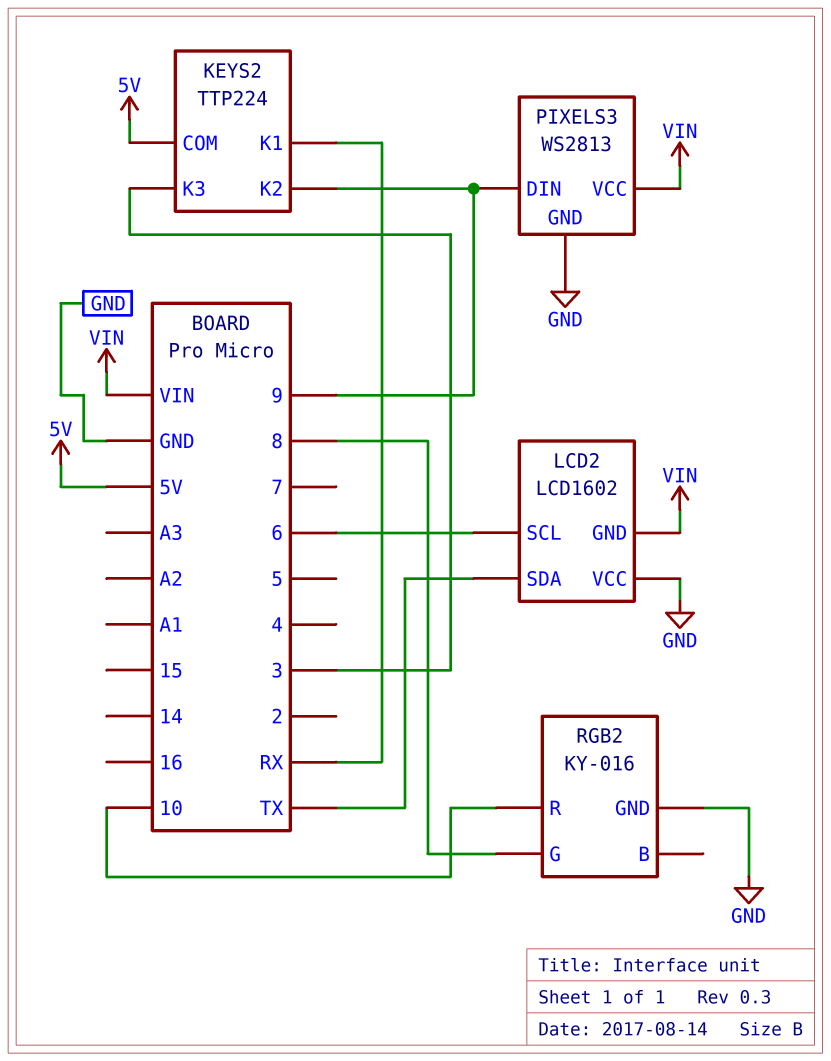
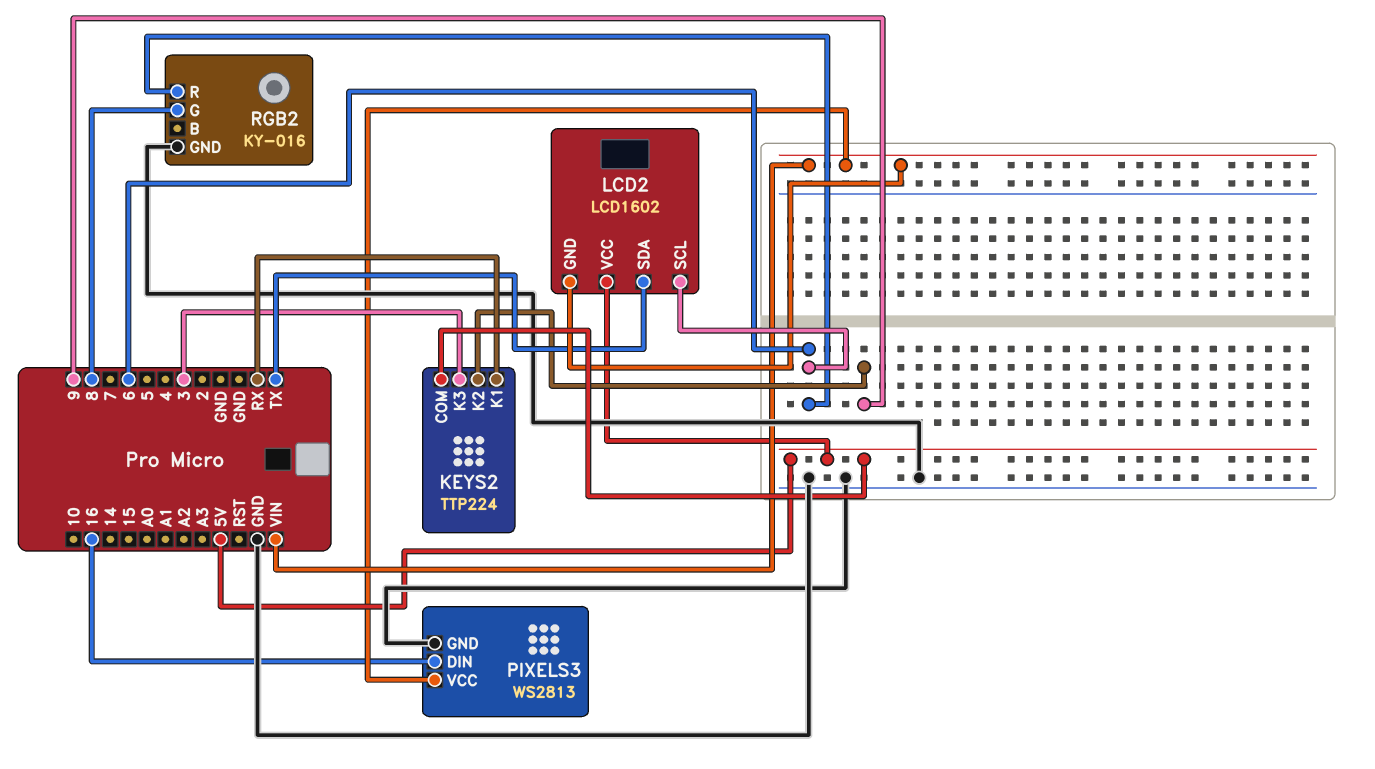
LCD2 pin VCC: GND -> 5V
PIXELS3 pin DIN: 9 -> 16
RGB2 pin R: 10 -> 6

